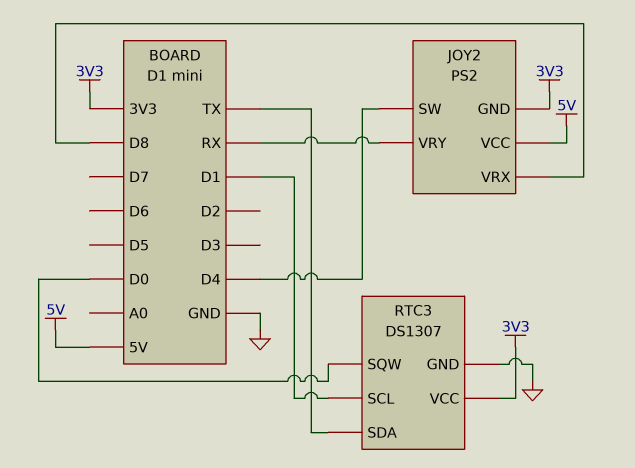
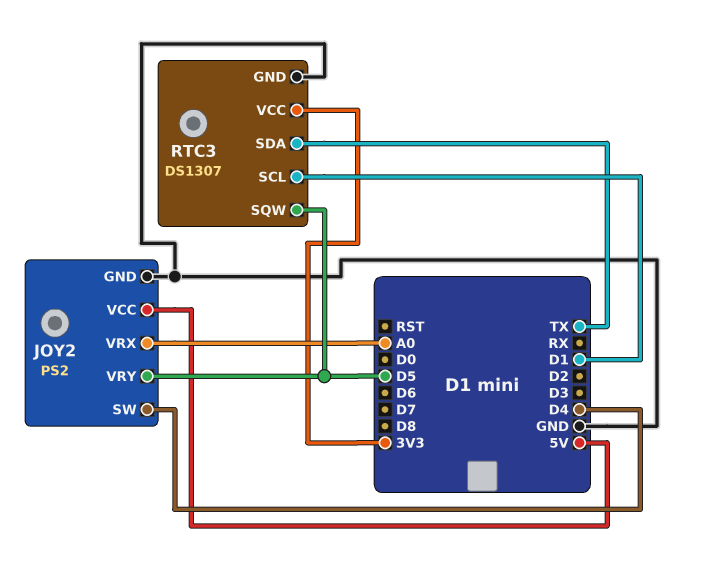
JOY2 pin GND: 3V3 -> GND
JOY2 pin VRX: D8 -> A0
JOY2 pin VRY: RX -> D5
RTC3 pin SQW: D0 -> D5

